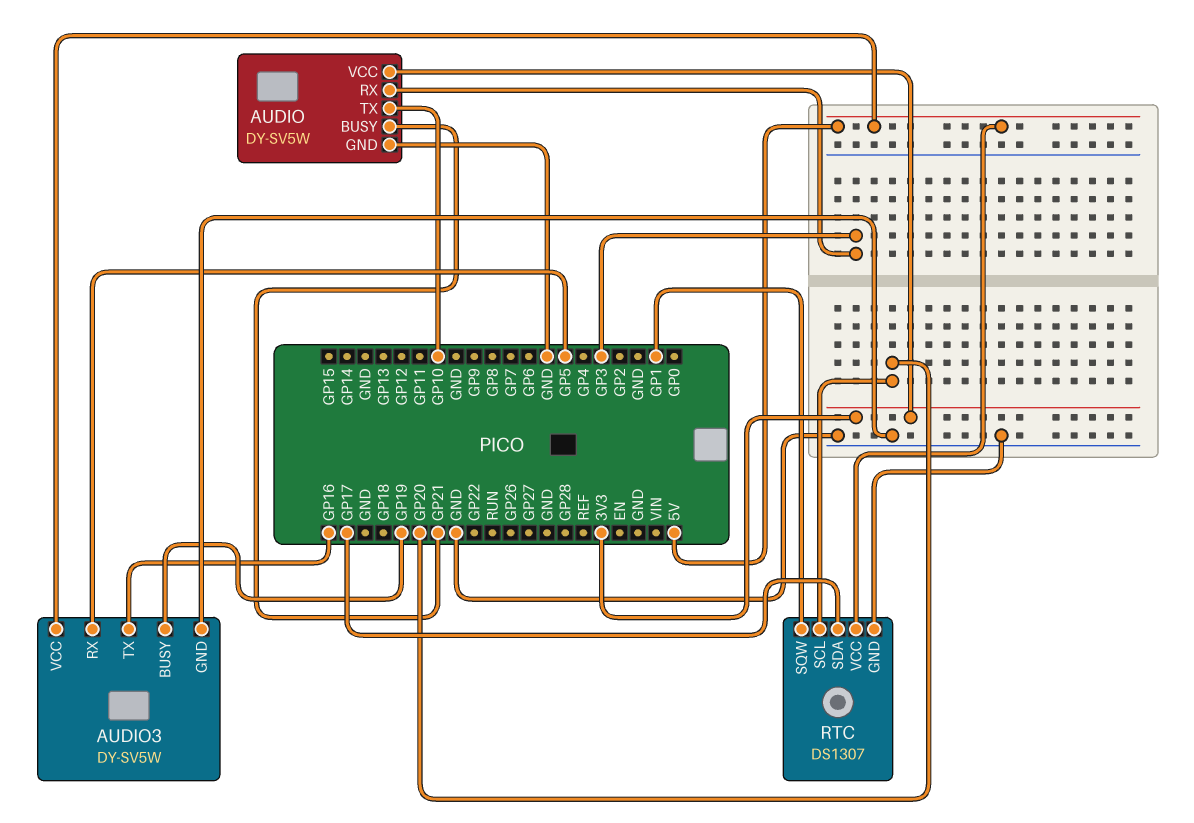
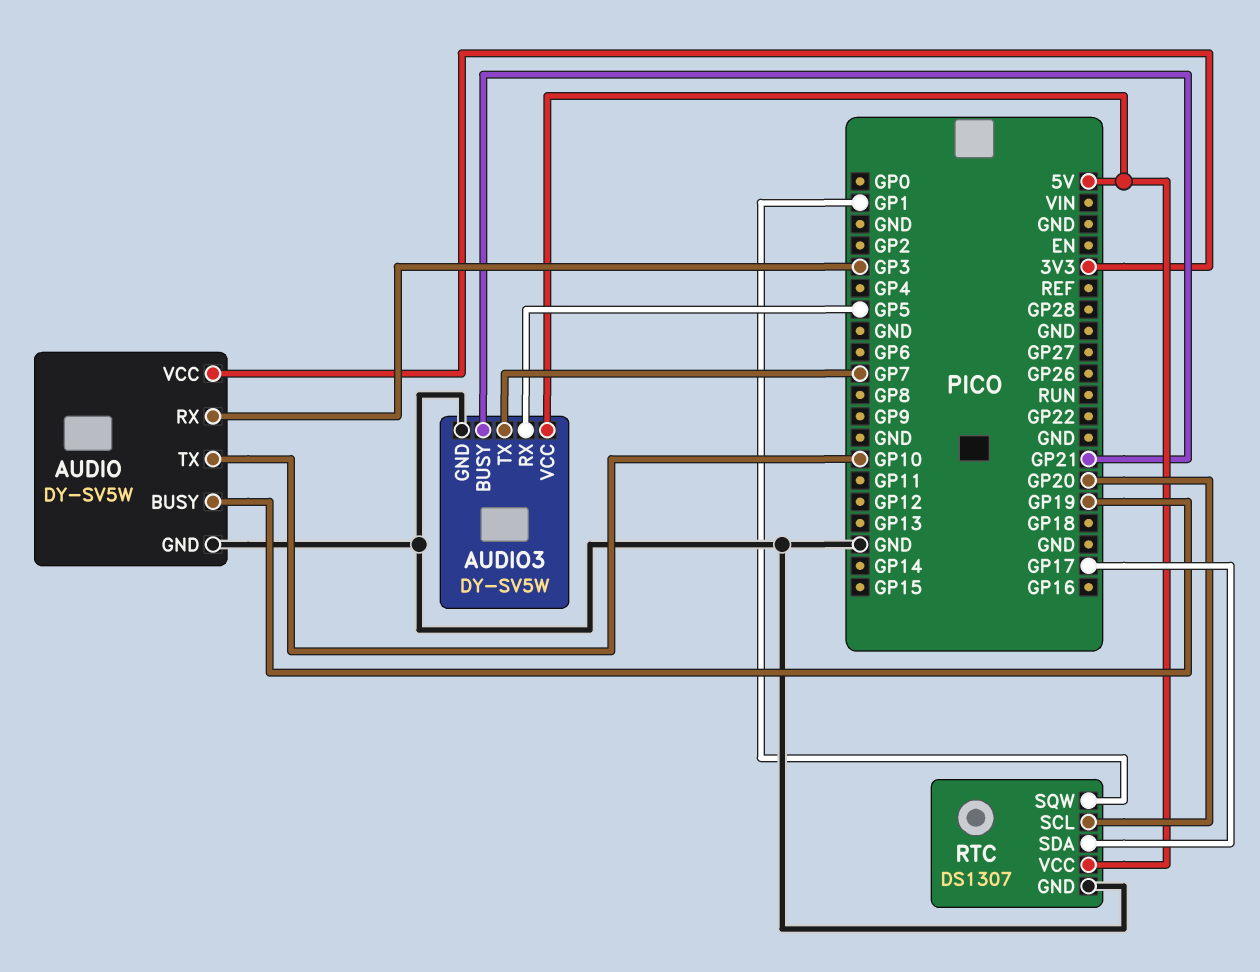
AUDIO pin BUSY: GP21 -> GP19
AUDIO3 pin BUSY: GP19 -> GP21
AUDIO3 pin TX: GP16 -> GP7

